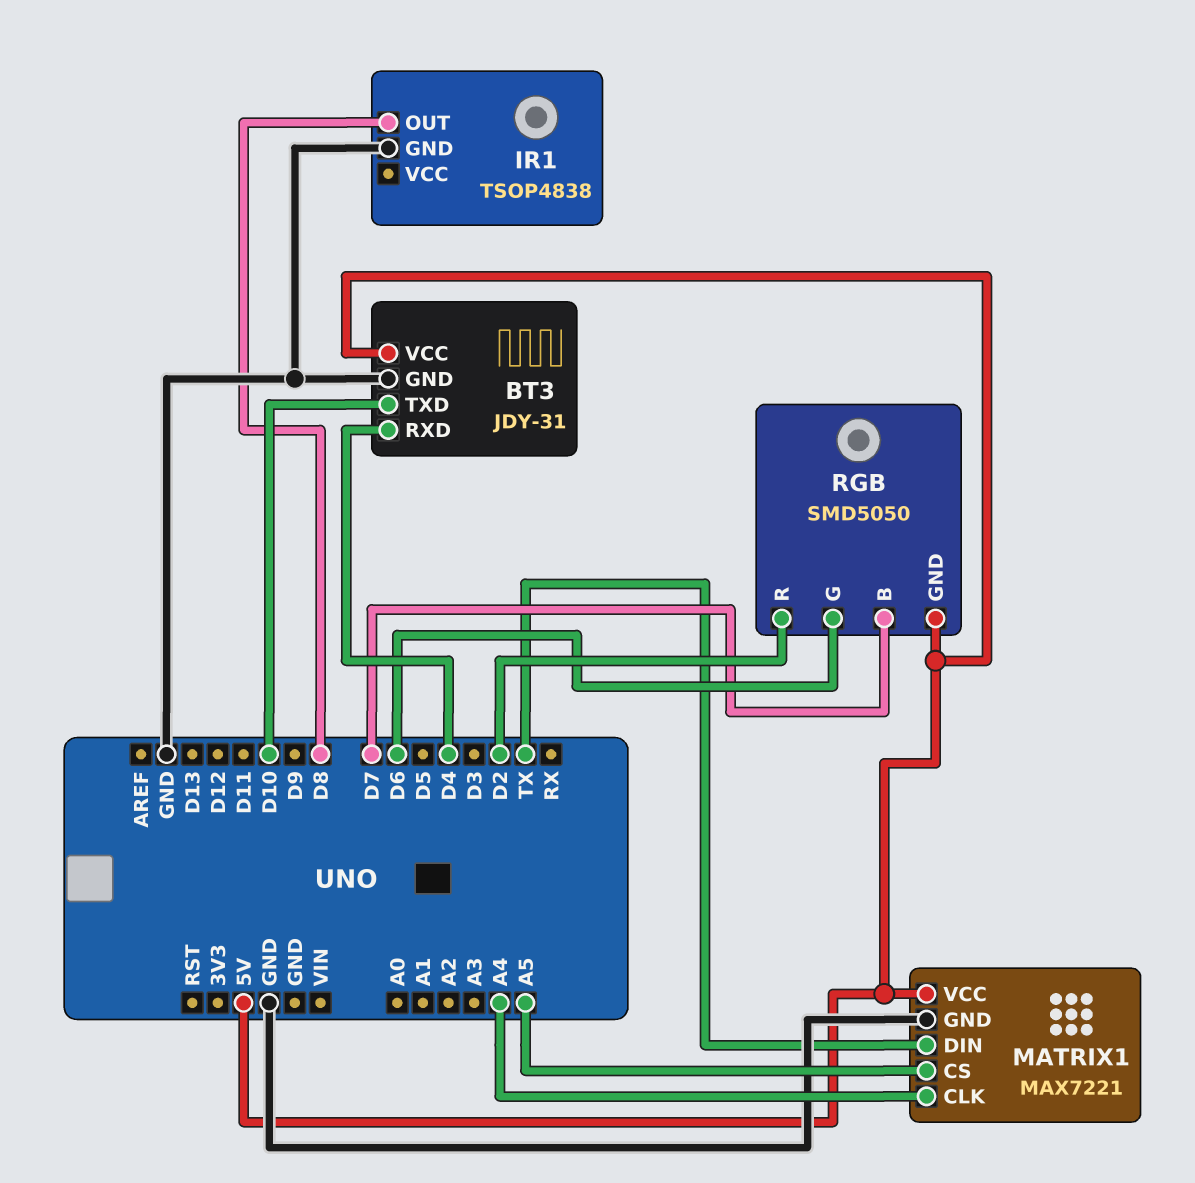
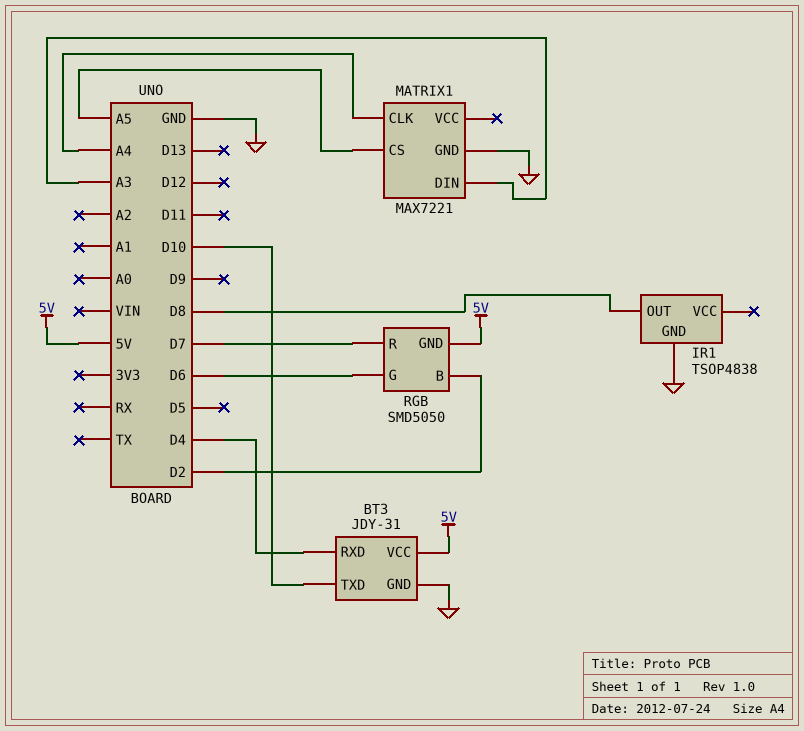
MATRIX1 pin DIN: TX -> A3
MATRIX1 pin VCC: 5V -> none
RGB pin B: D7 -> D2
RGB pin R: D2 -> D7

